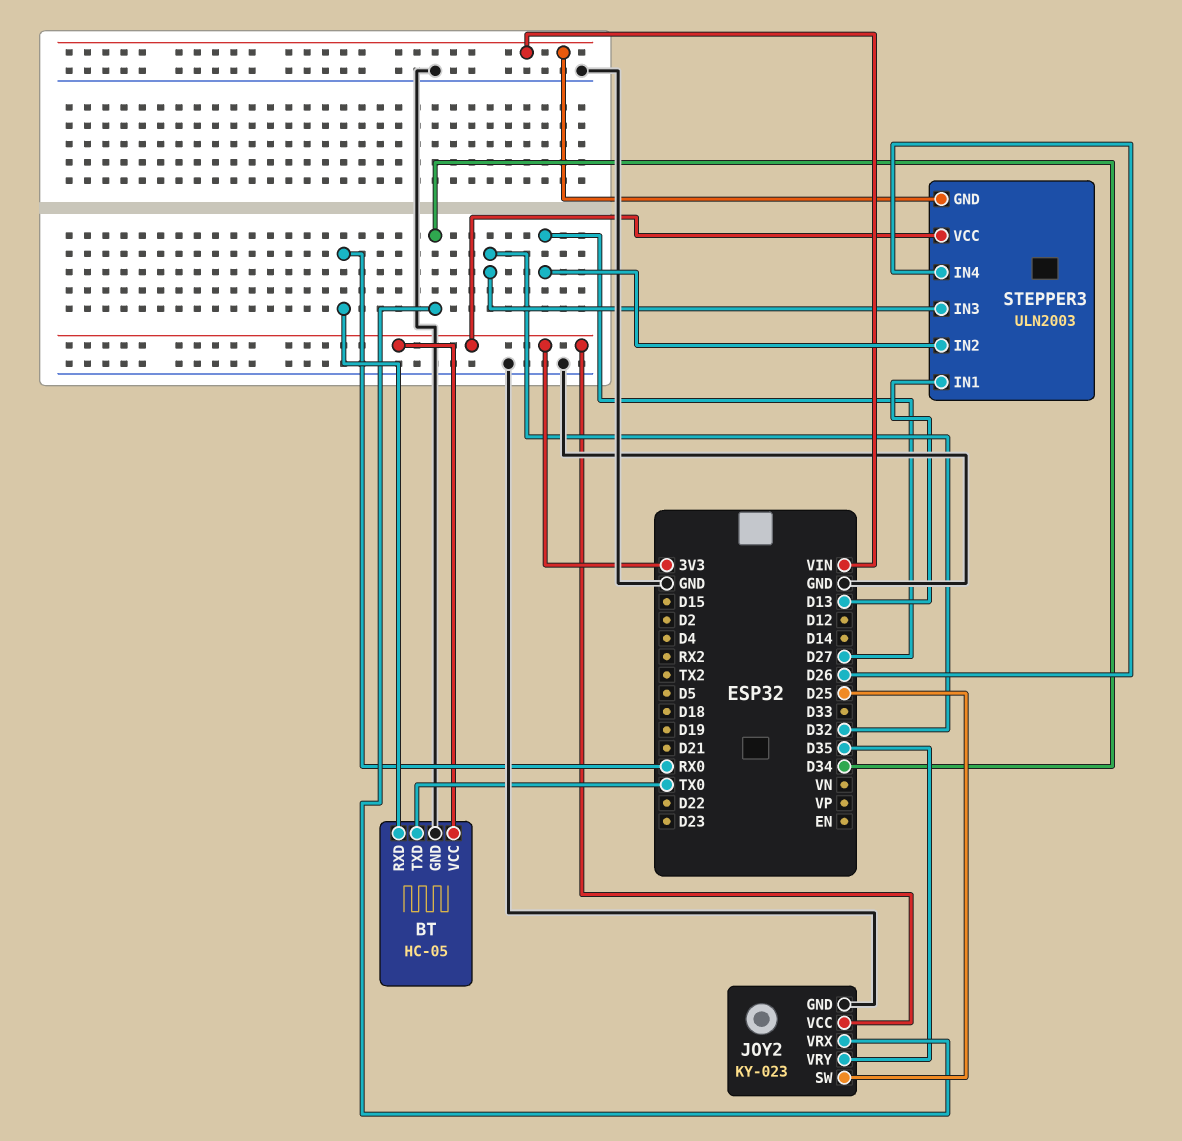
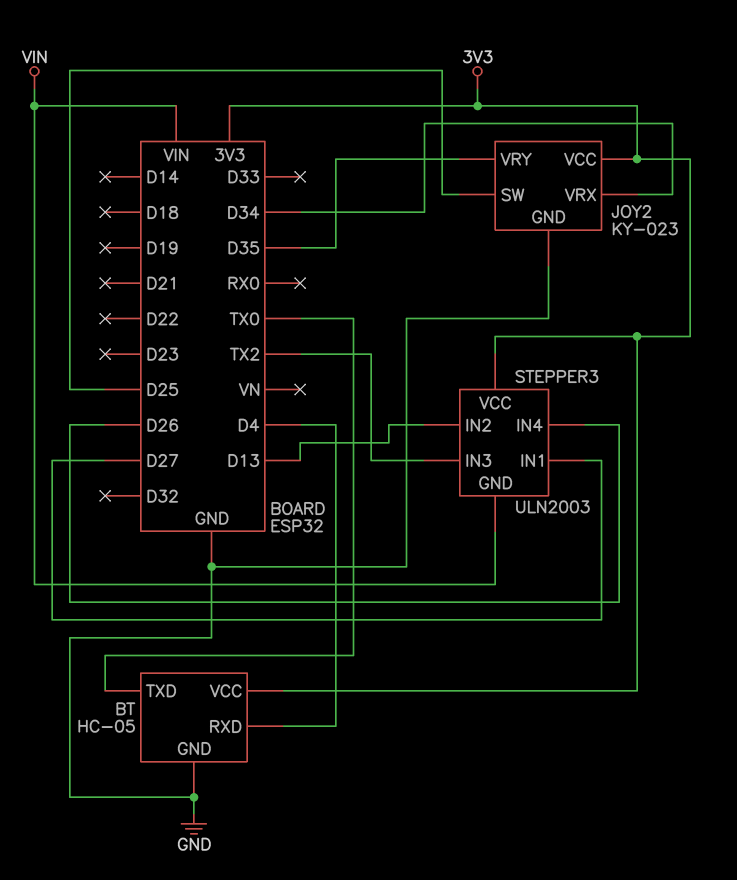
BT pin RXD: RX0 -> D4
STEPPER3 pin IN1: D13 -> D27
STEPPER3 pin IN2: D27 -> D13
STEPPER3 pin IN3: D32 -> TX2

